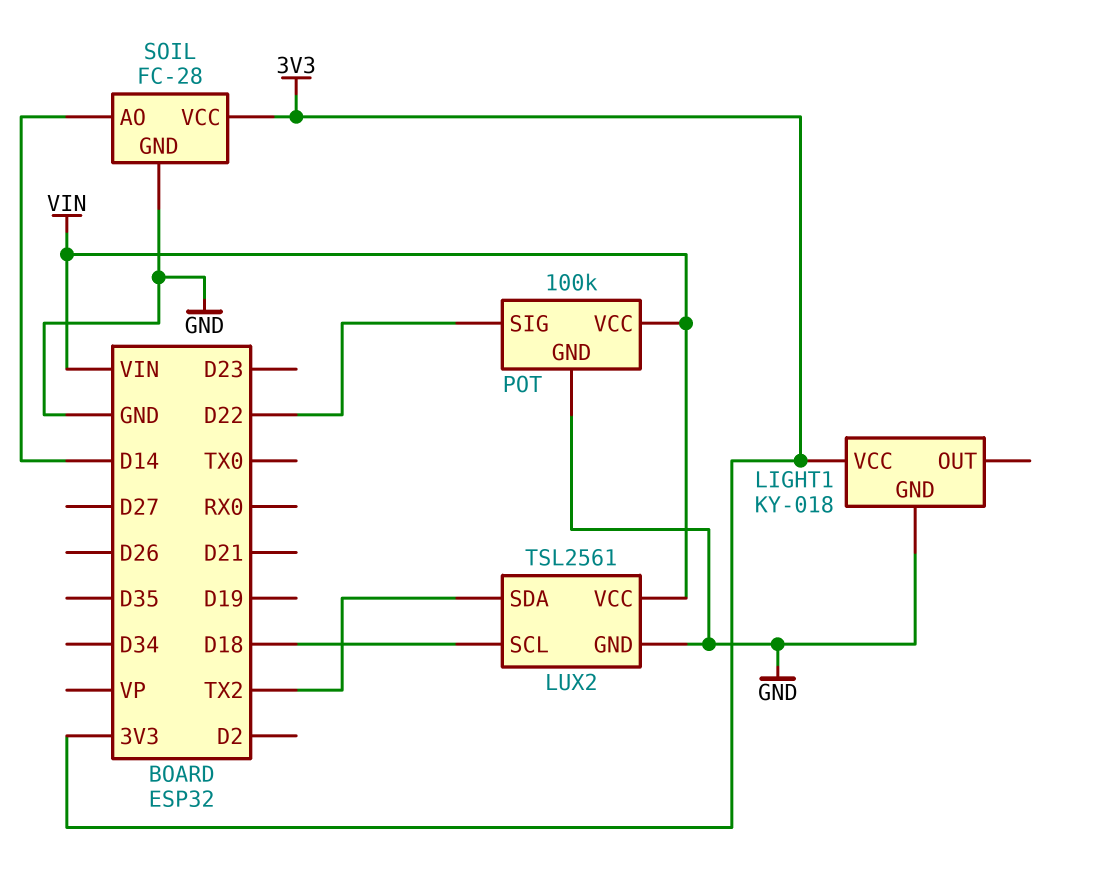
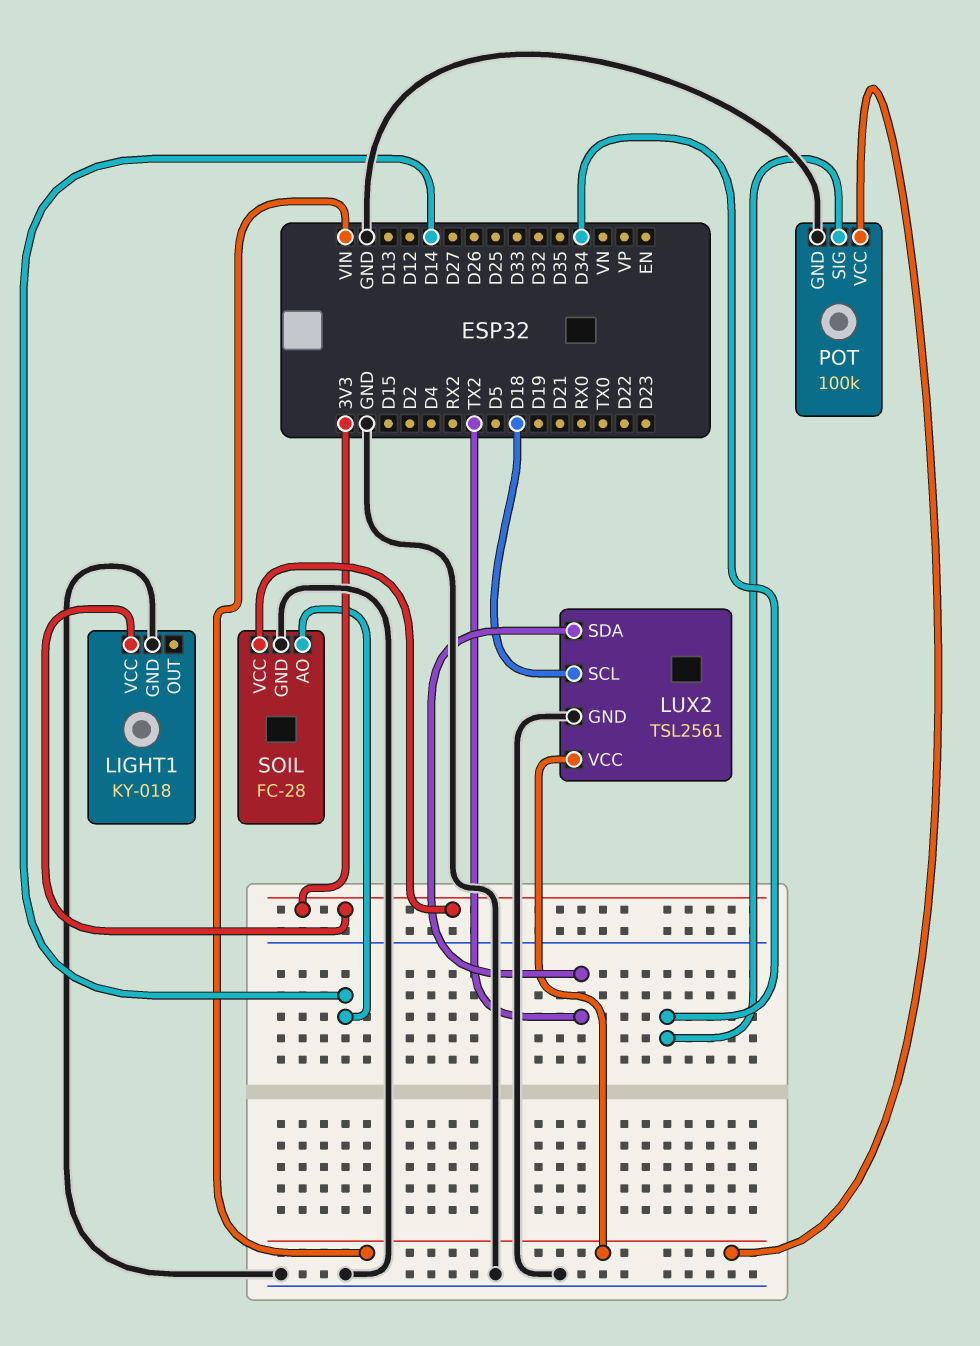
POT pin SIG: D22 -> D34

